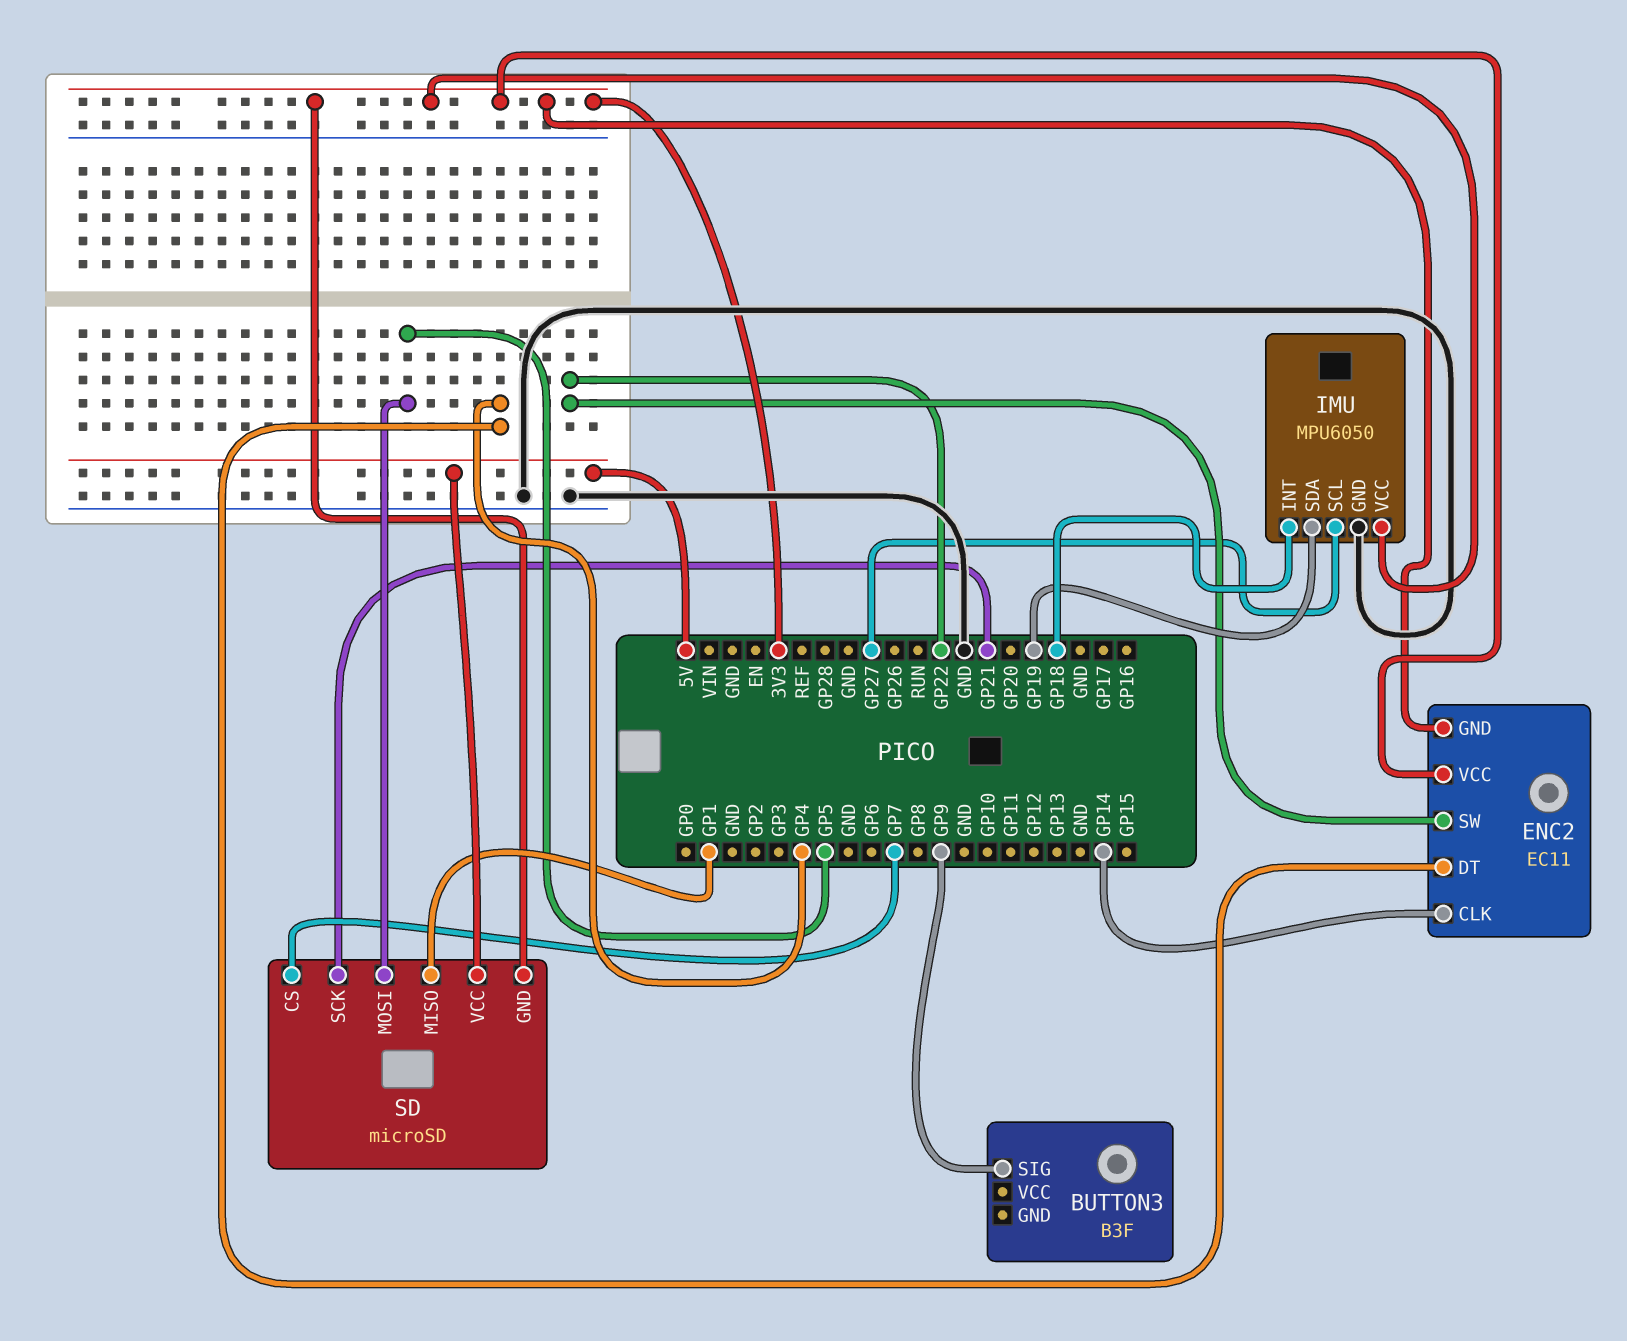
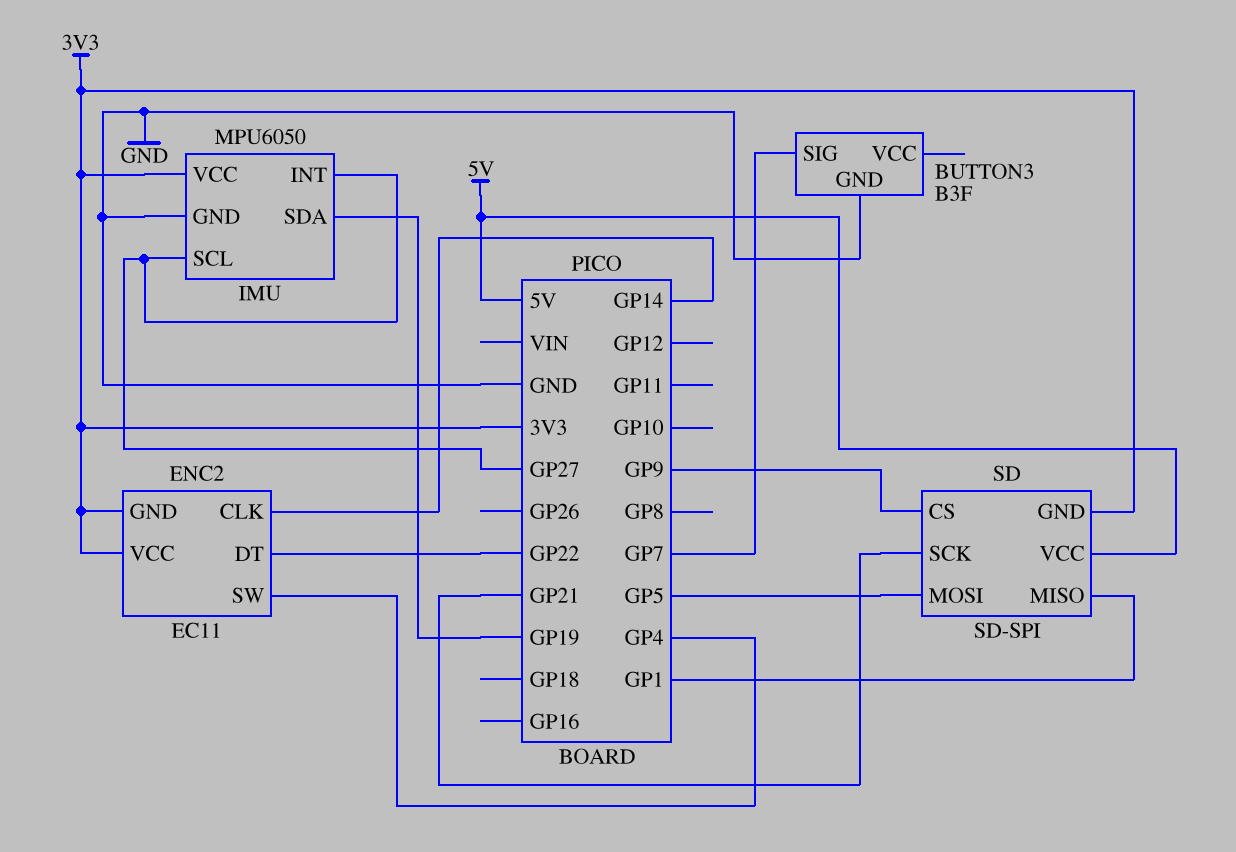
BUTTON3 pin GND: none -> GND
BUTTON3 pin SIG: GP9 -> GP7
ENC2 pin DT: GP4 -> GP22
ENC2 pin SW: GP22 -> GP4
IMU pin INT: GP18 -> GP27
SD: microSD -> SD-SPI
SD pin CS: GP7 -> GP9

